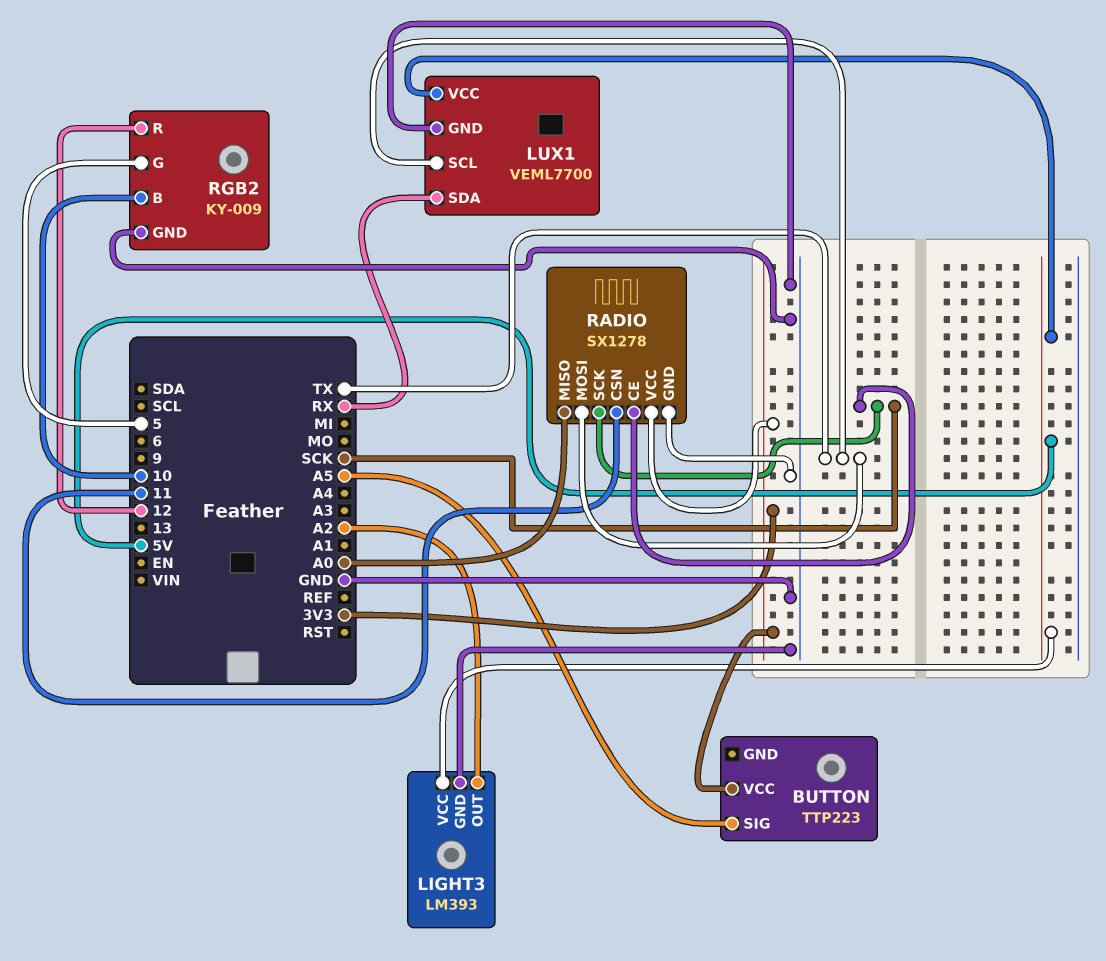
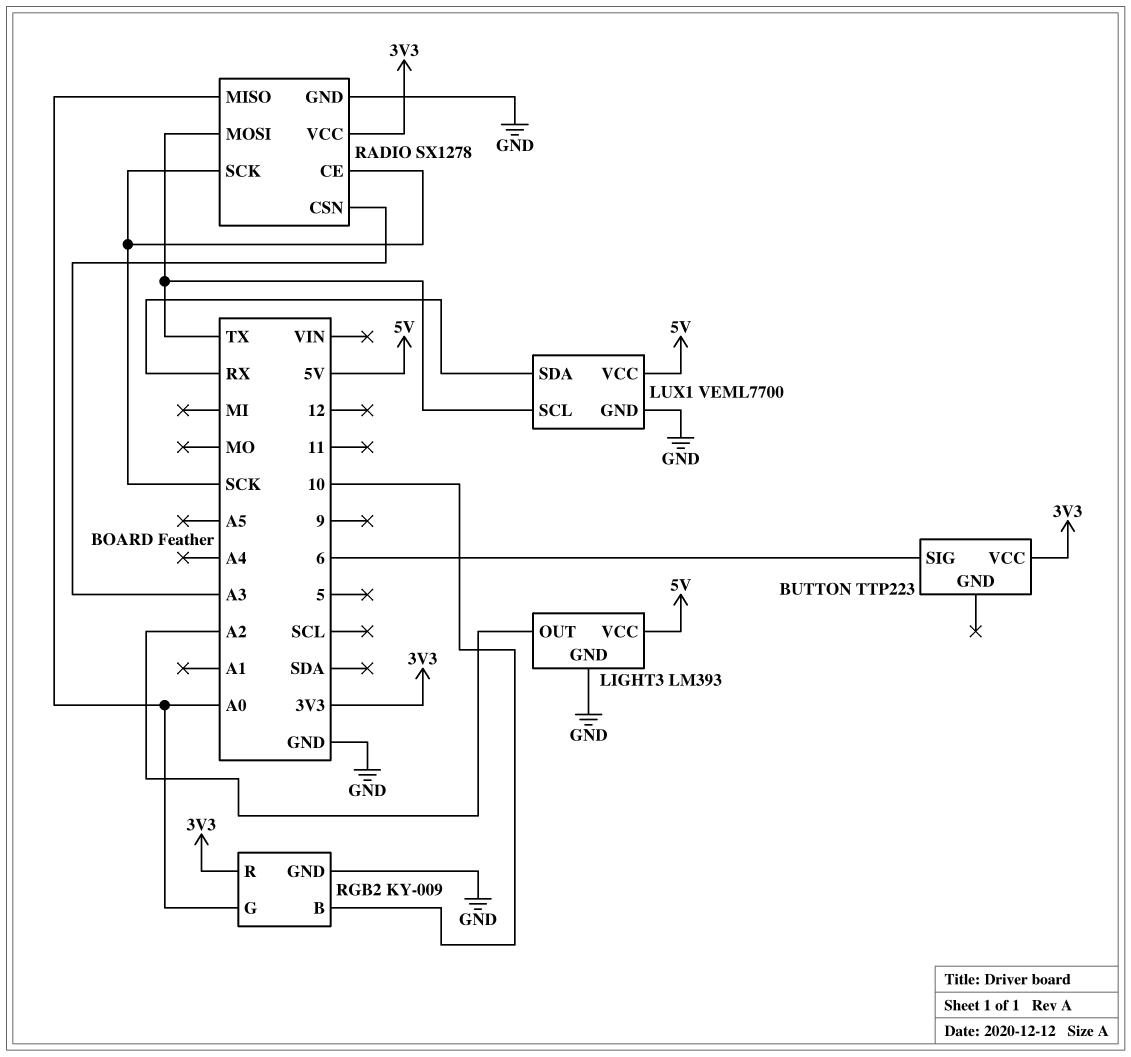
BUTTON pin SIG: A5 -> 6
RADIO pin CSN: 11 -> A3
RGB2 pin G: 5 -> A0
RGB2 pin R: 12 -> 3V3

